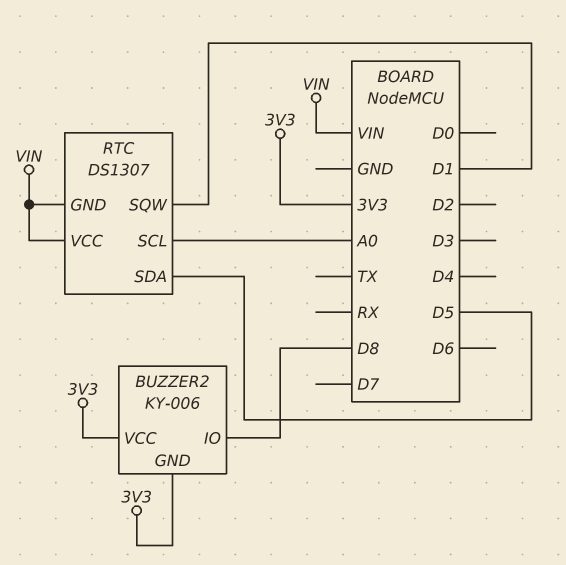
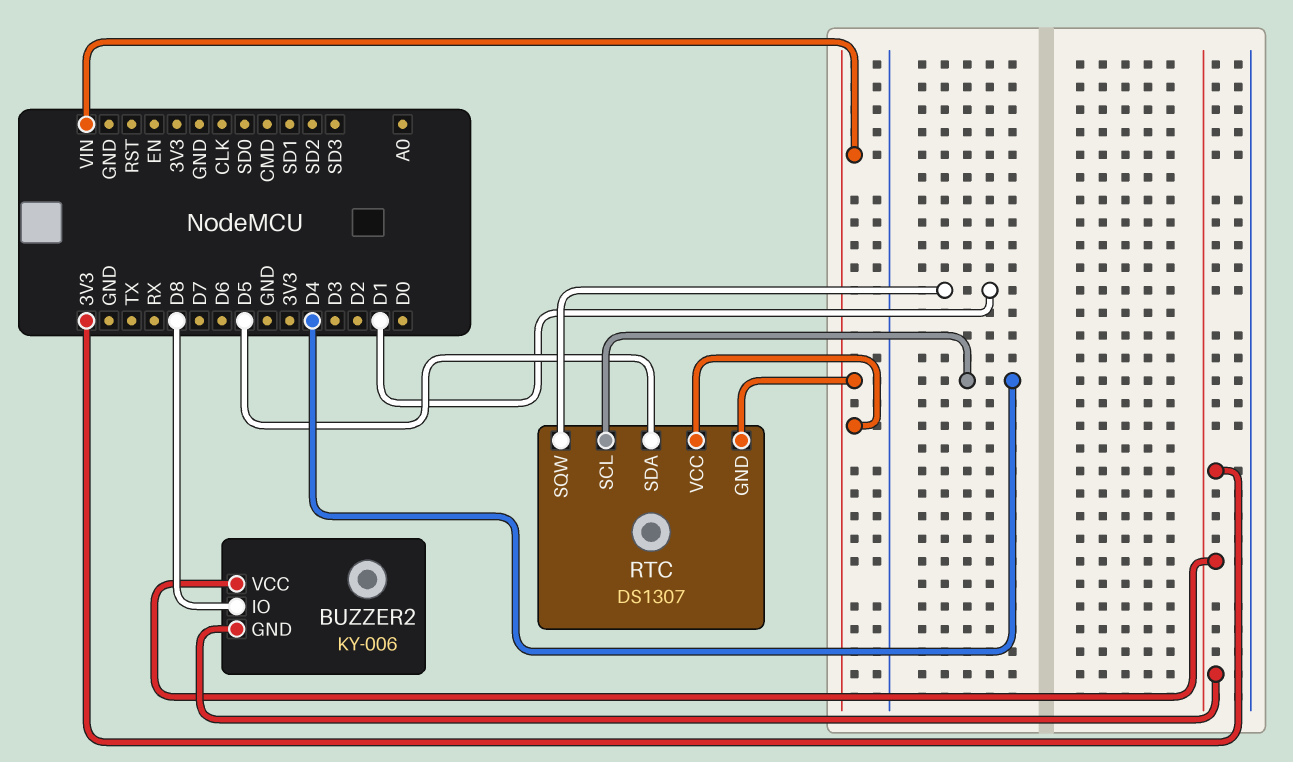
RTC pin SCL: A0 -> D4

